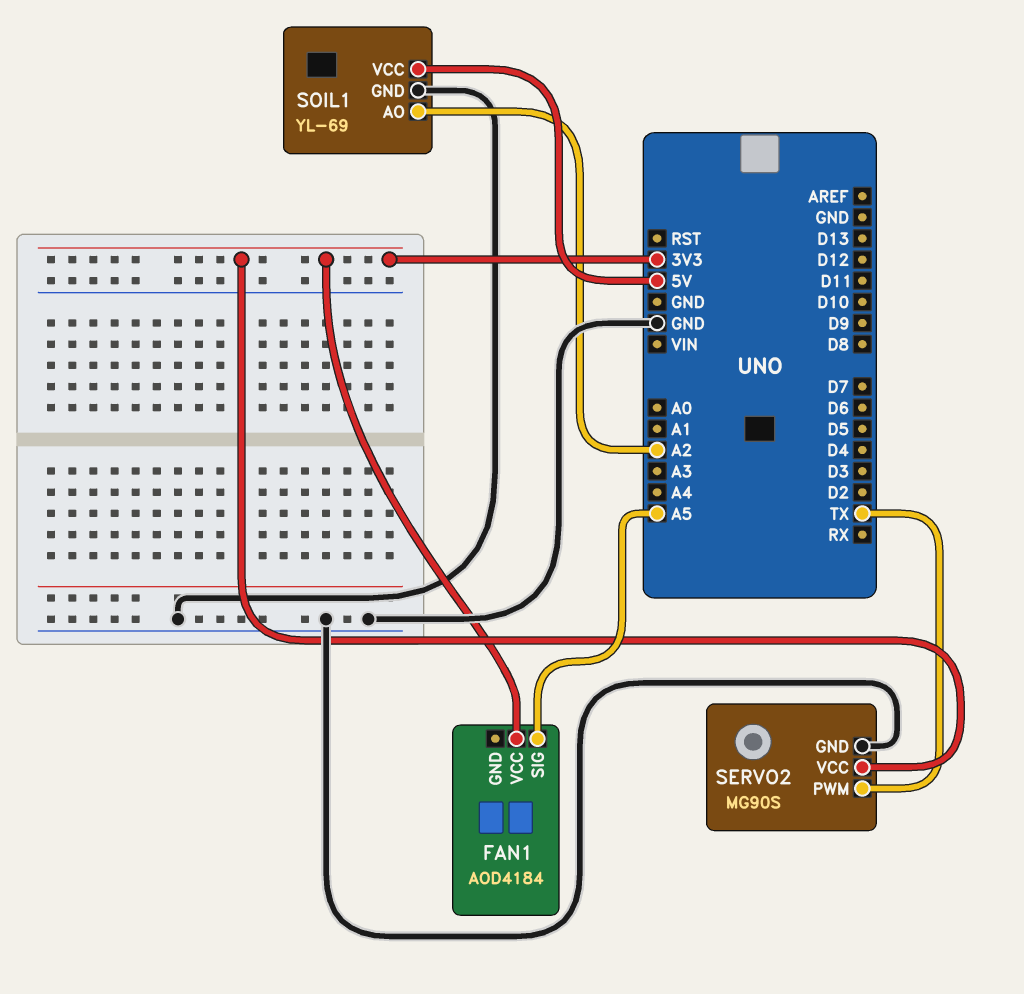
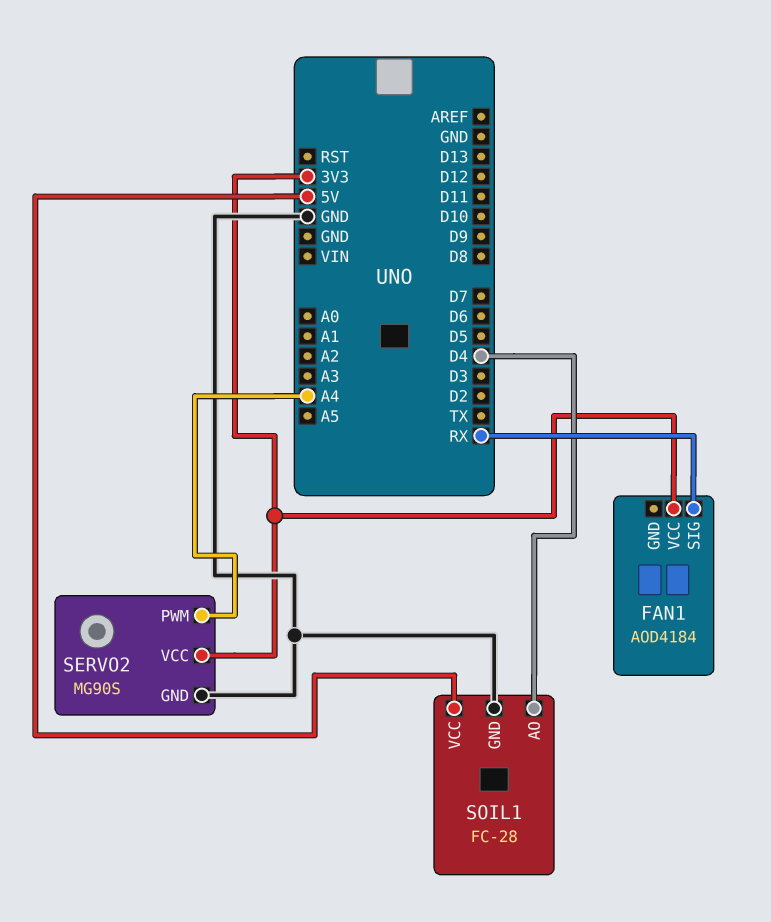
FAN1 pin SIG: A5 -> RX
SERVO2 pin PWM: TX -> A4
SOIL1: YL-69 -> FC-28
SOIL1 pin AO: A2 -> D4

